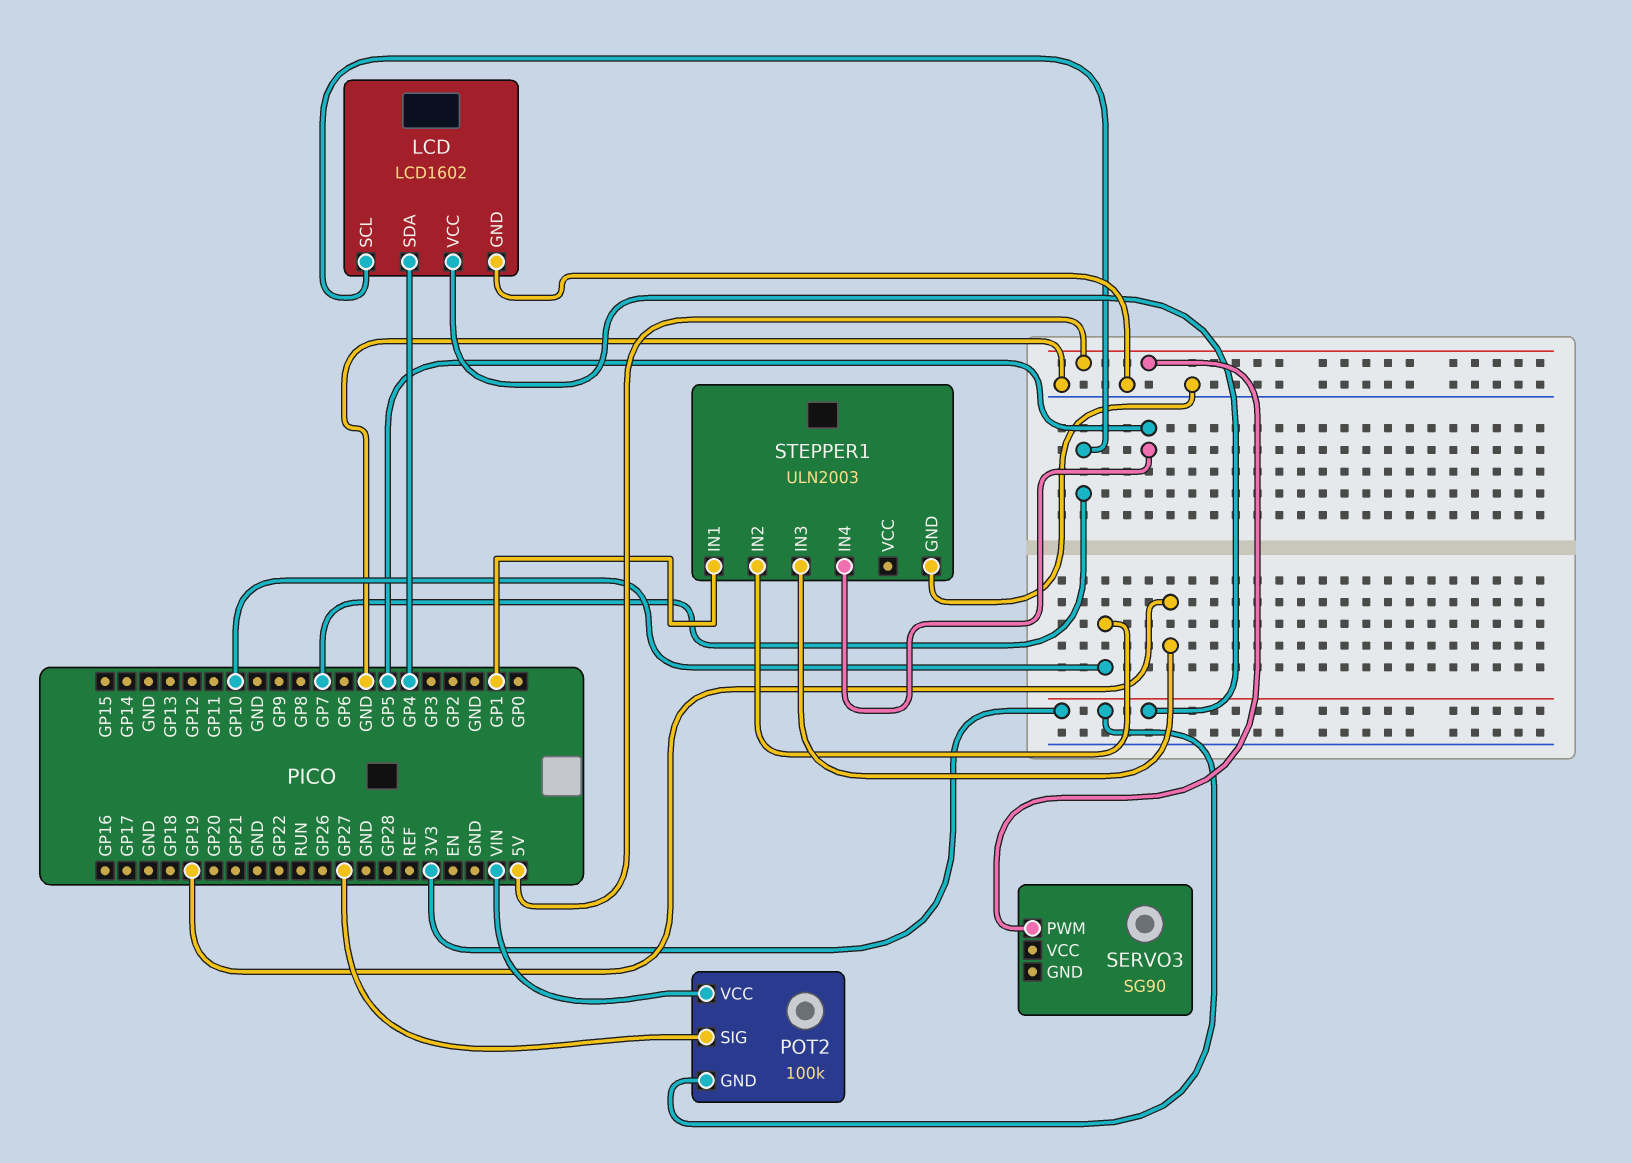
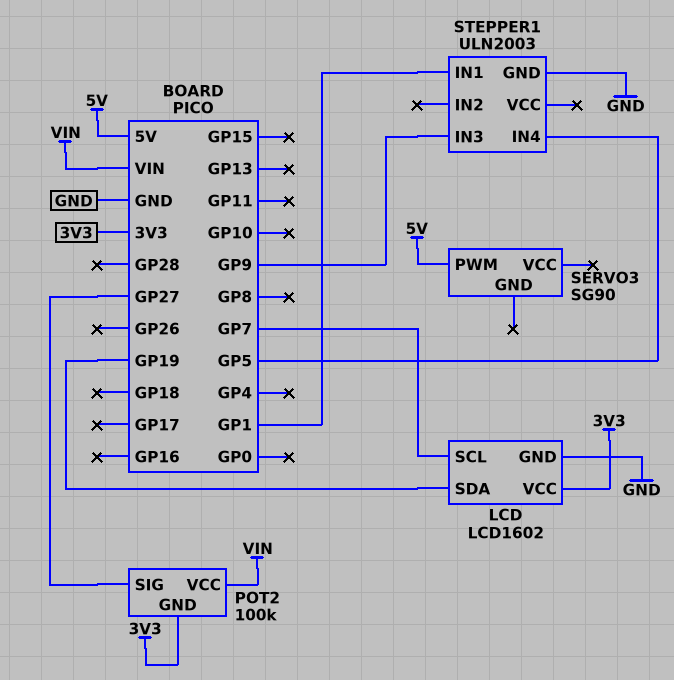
LCD pin SDA: GP4 -> GP19
STEPPER1 pin IN2: GP10 -> none
STEPPER1 pin IN3: GP19 -> GP9

